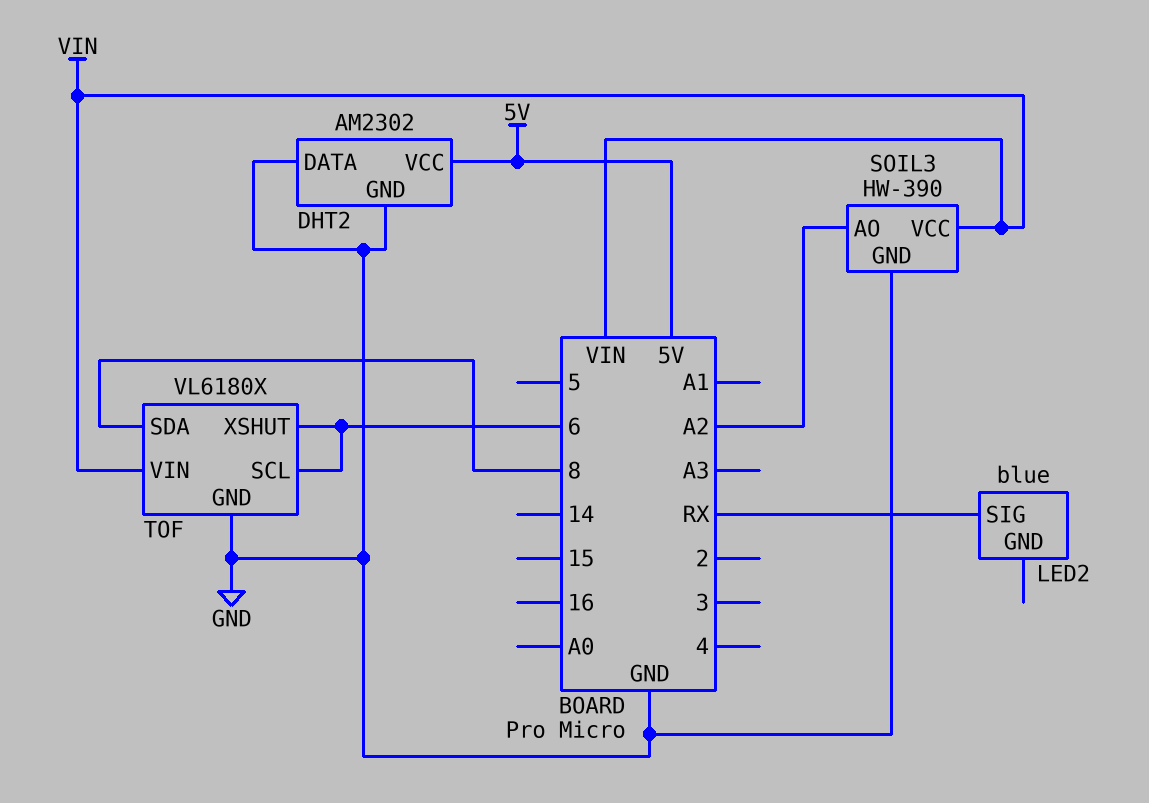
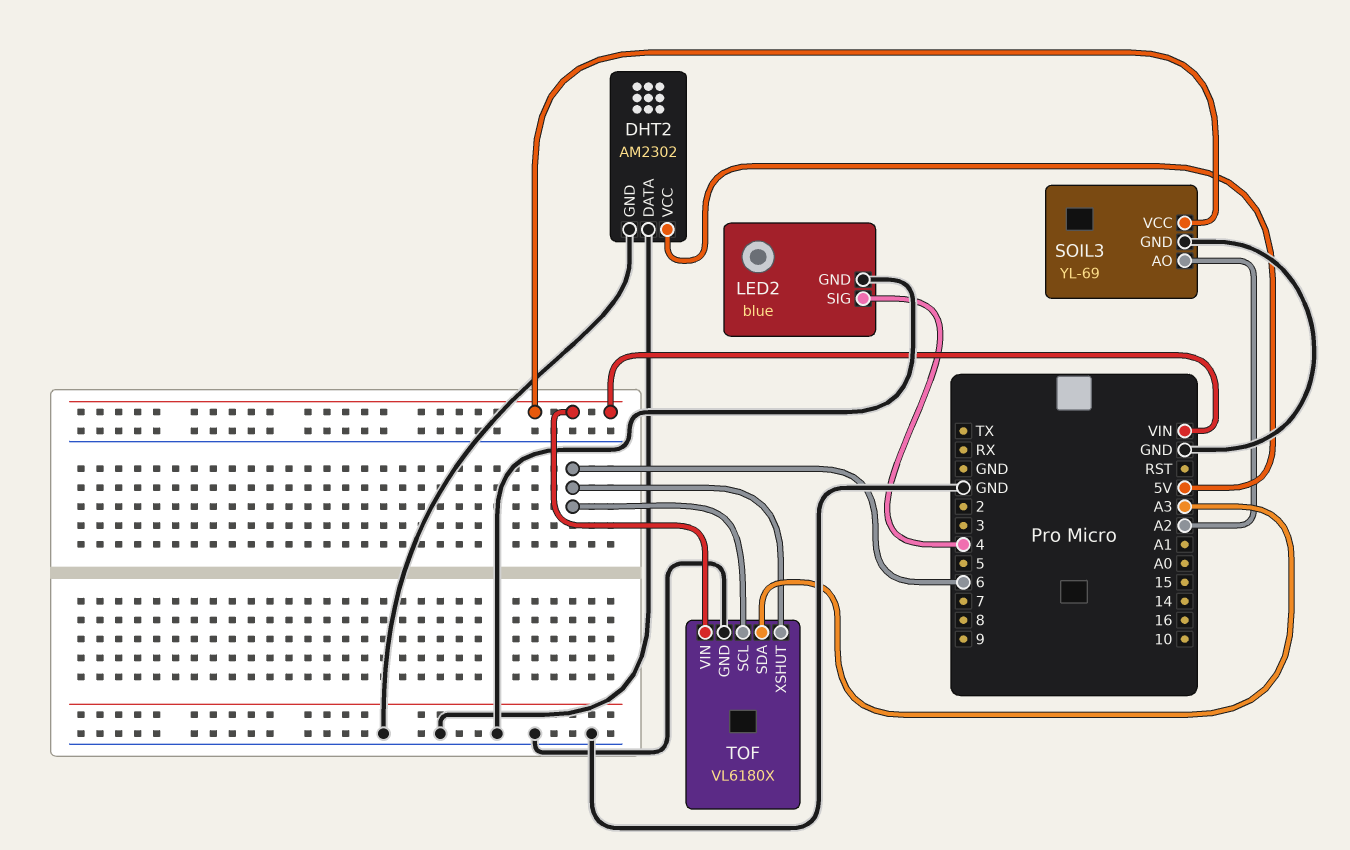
LED2 pin GND: none -> GND
LED2 pin SIG: RX -> 4
SOIL3: HW-390 -> YL-69
TOF pin SDA: 8 -> A3

